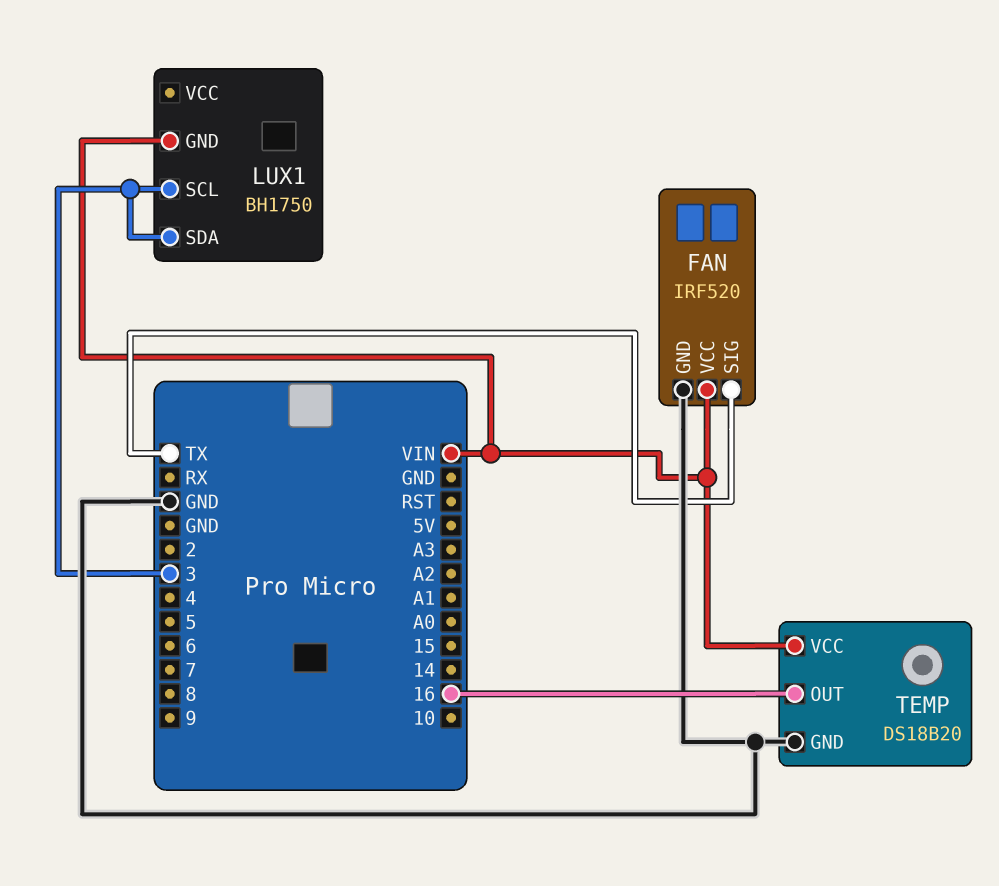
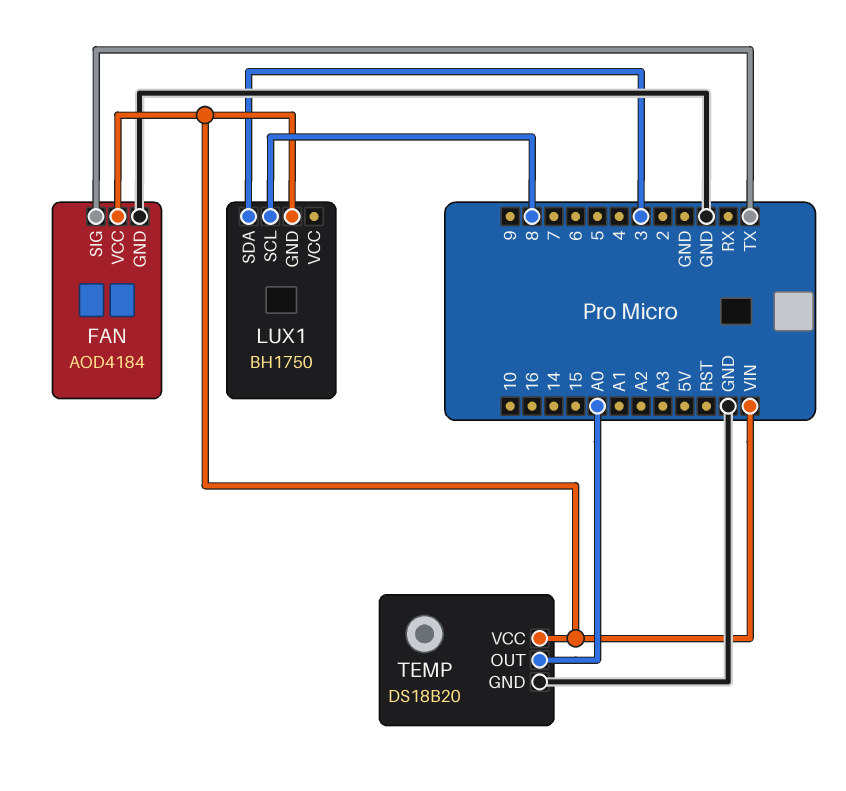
FAN: IRF520 -> AOD4184
LUX1 pin SCL: 3 -> 8
TEMP pin OUT: 16 -> A0

